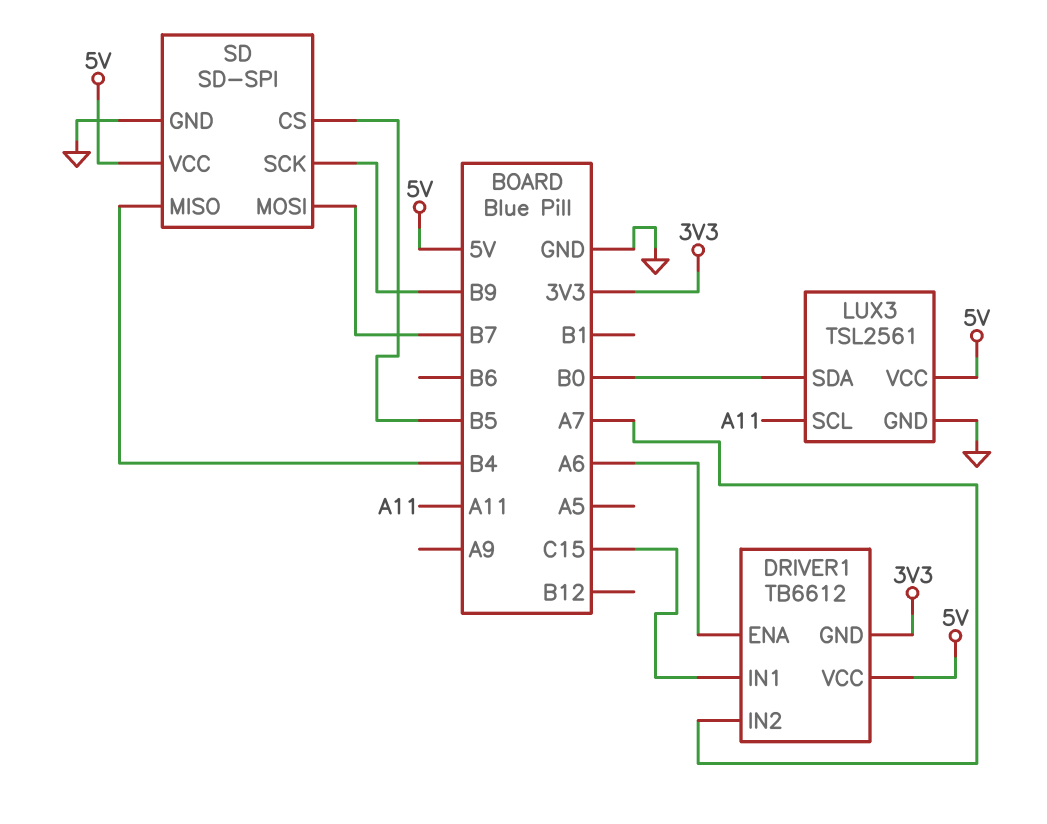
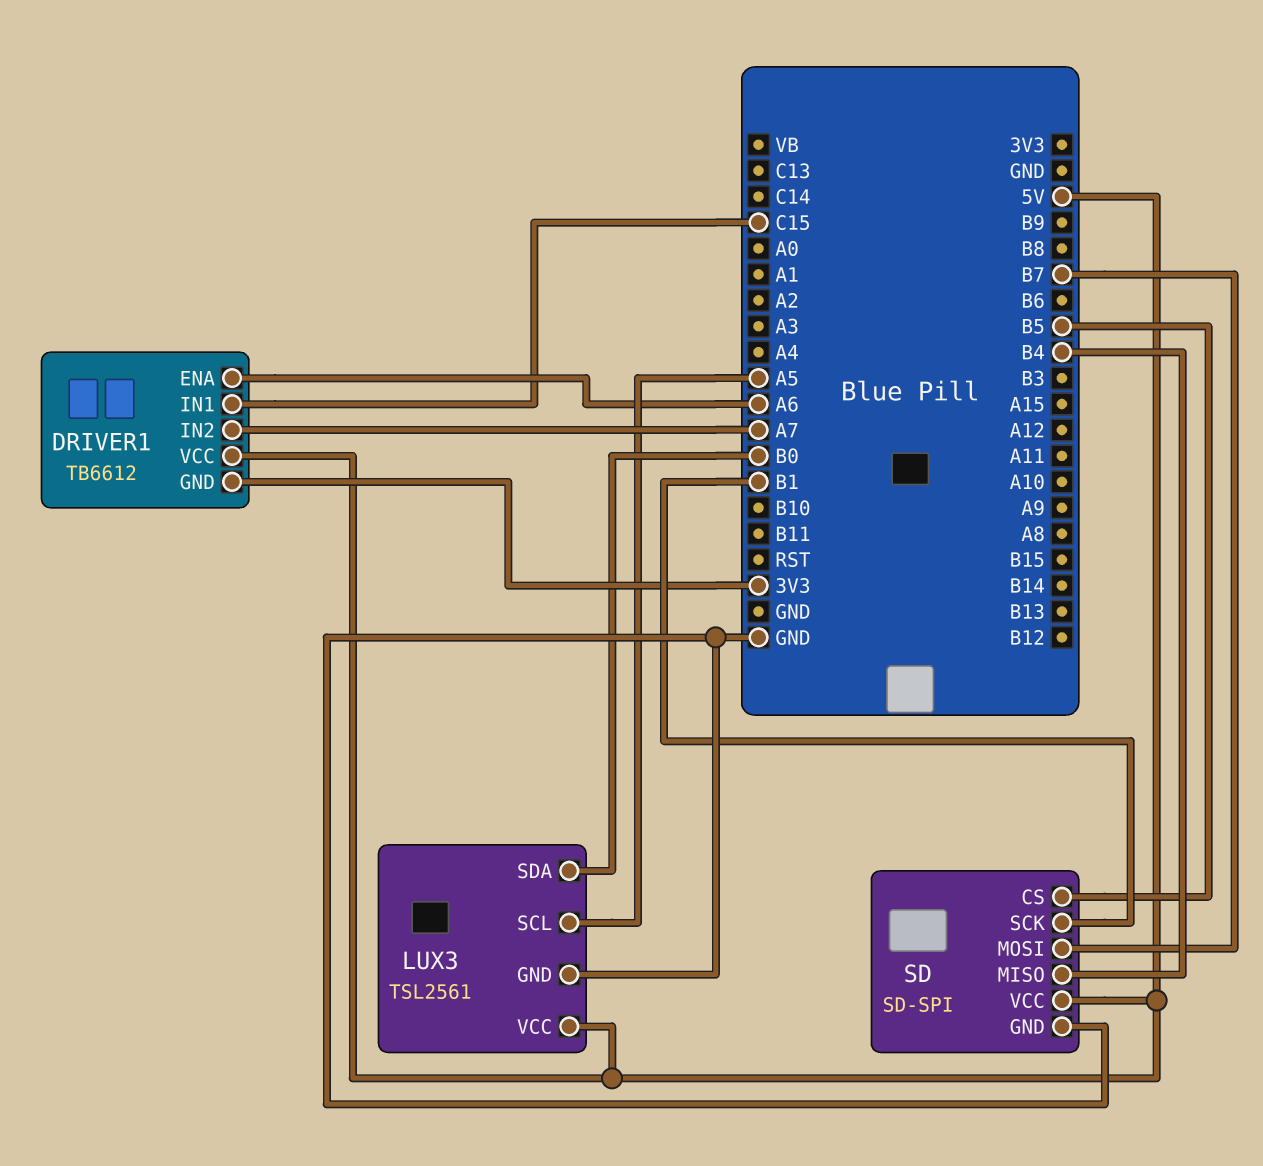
LUX3 pin SCL: A11 -> A5
SD pin SCK: B9 -> B1

